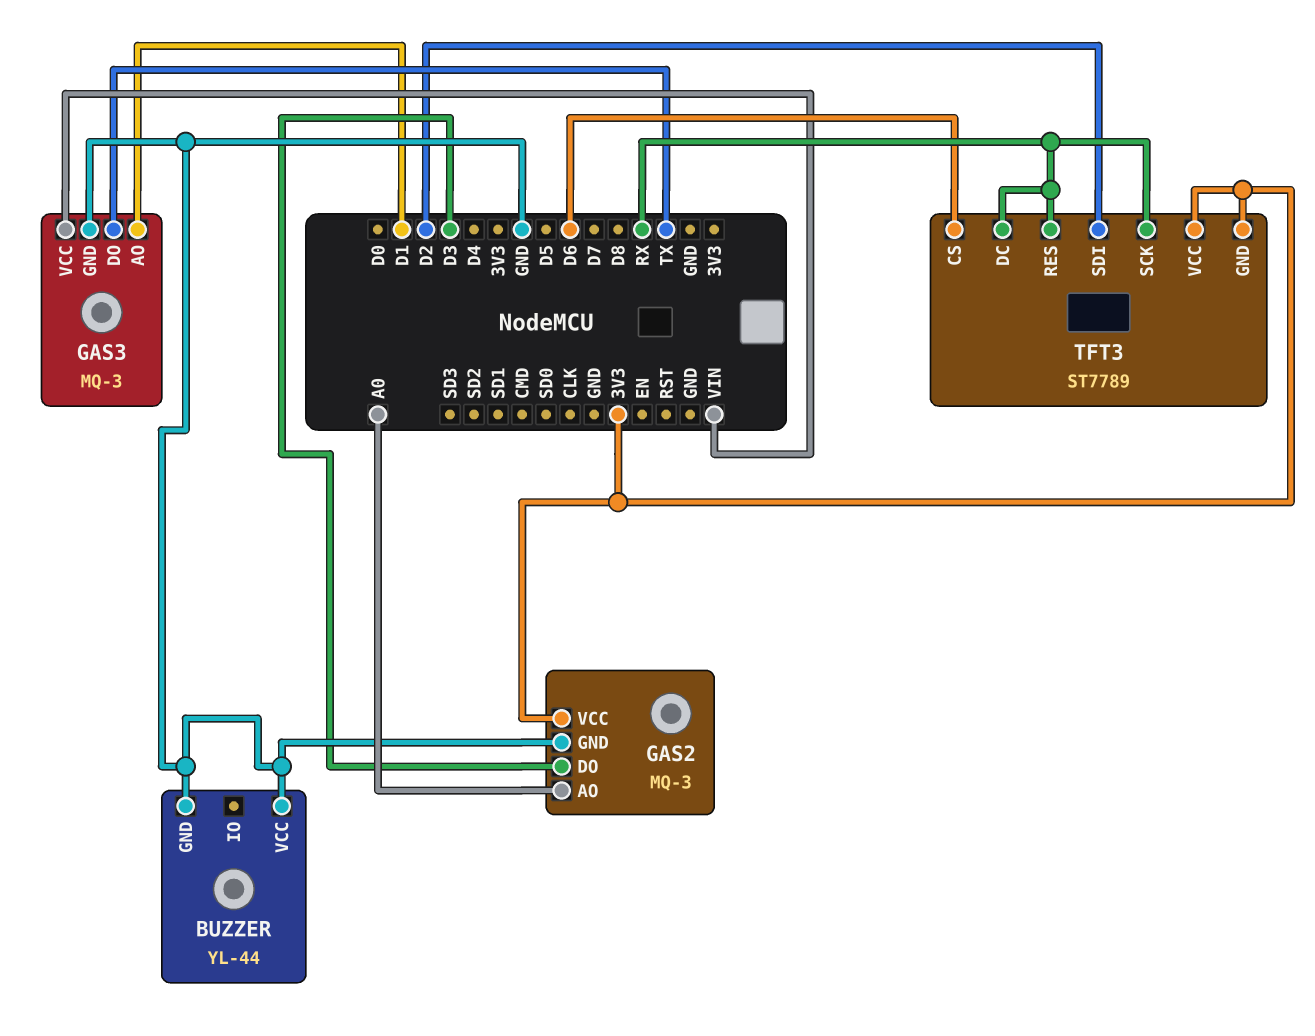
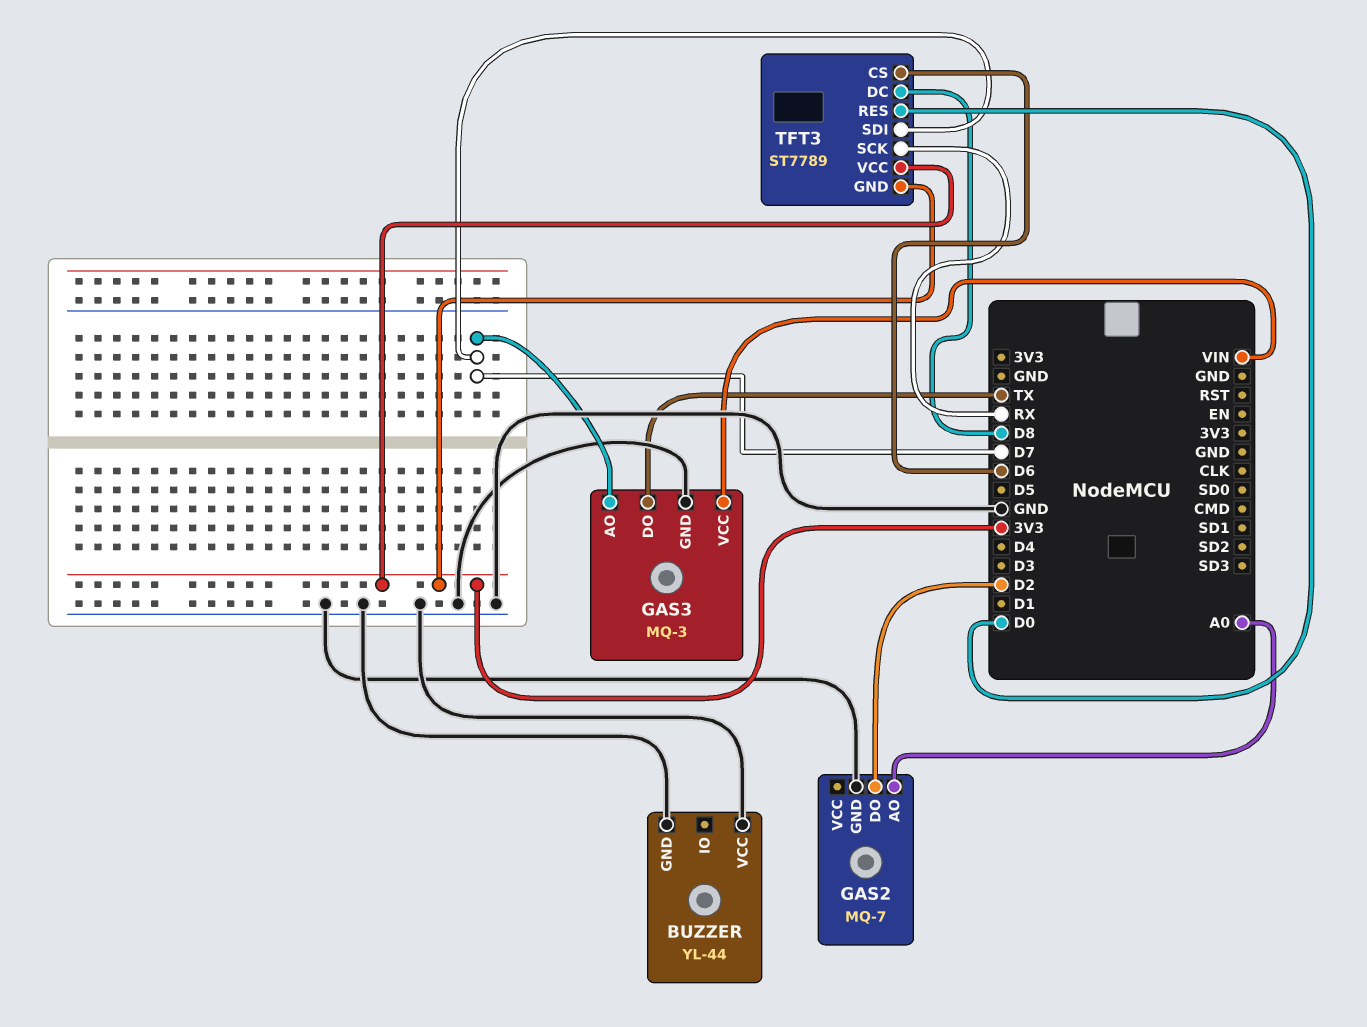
GAS2: MQ-3 -> MQ-7
GAS2 pin DO: D3 -> D2
GAS2 pin VCC: 3V3 -> none
GAS3 pin AO: D1 -> D7
TFT3 pin DC: RX -> D8
TFT3 pin RES: RX -> D0
TFT3 pin SDI: D2 -> D7

